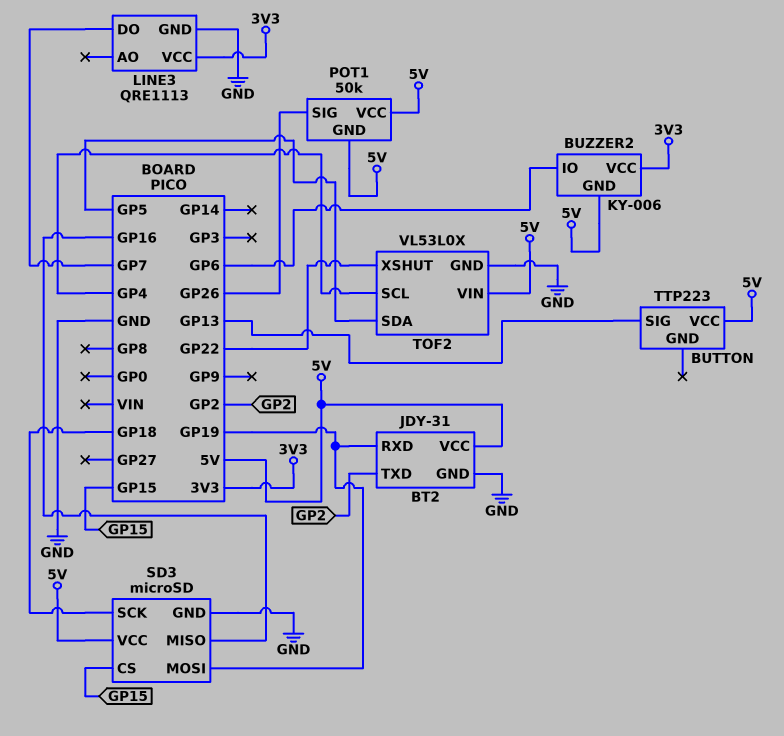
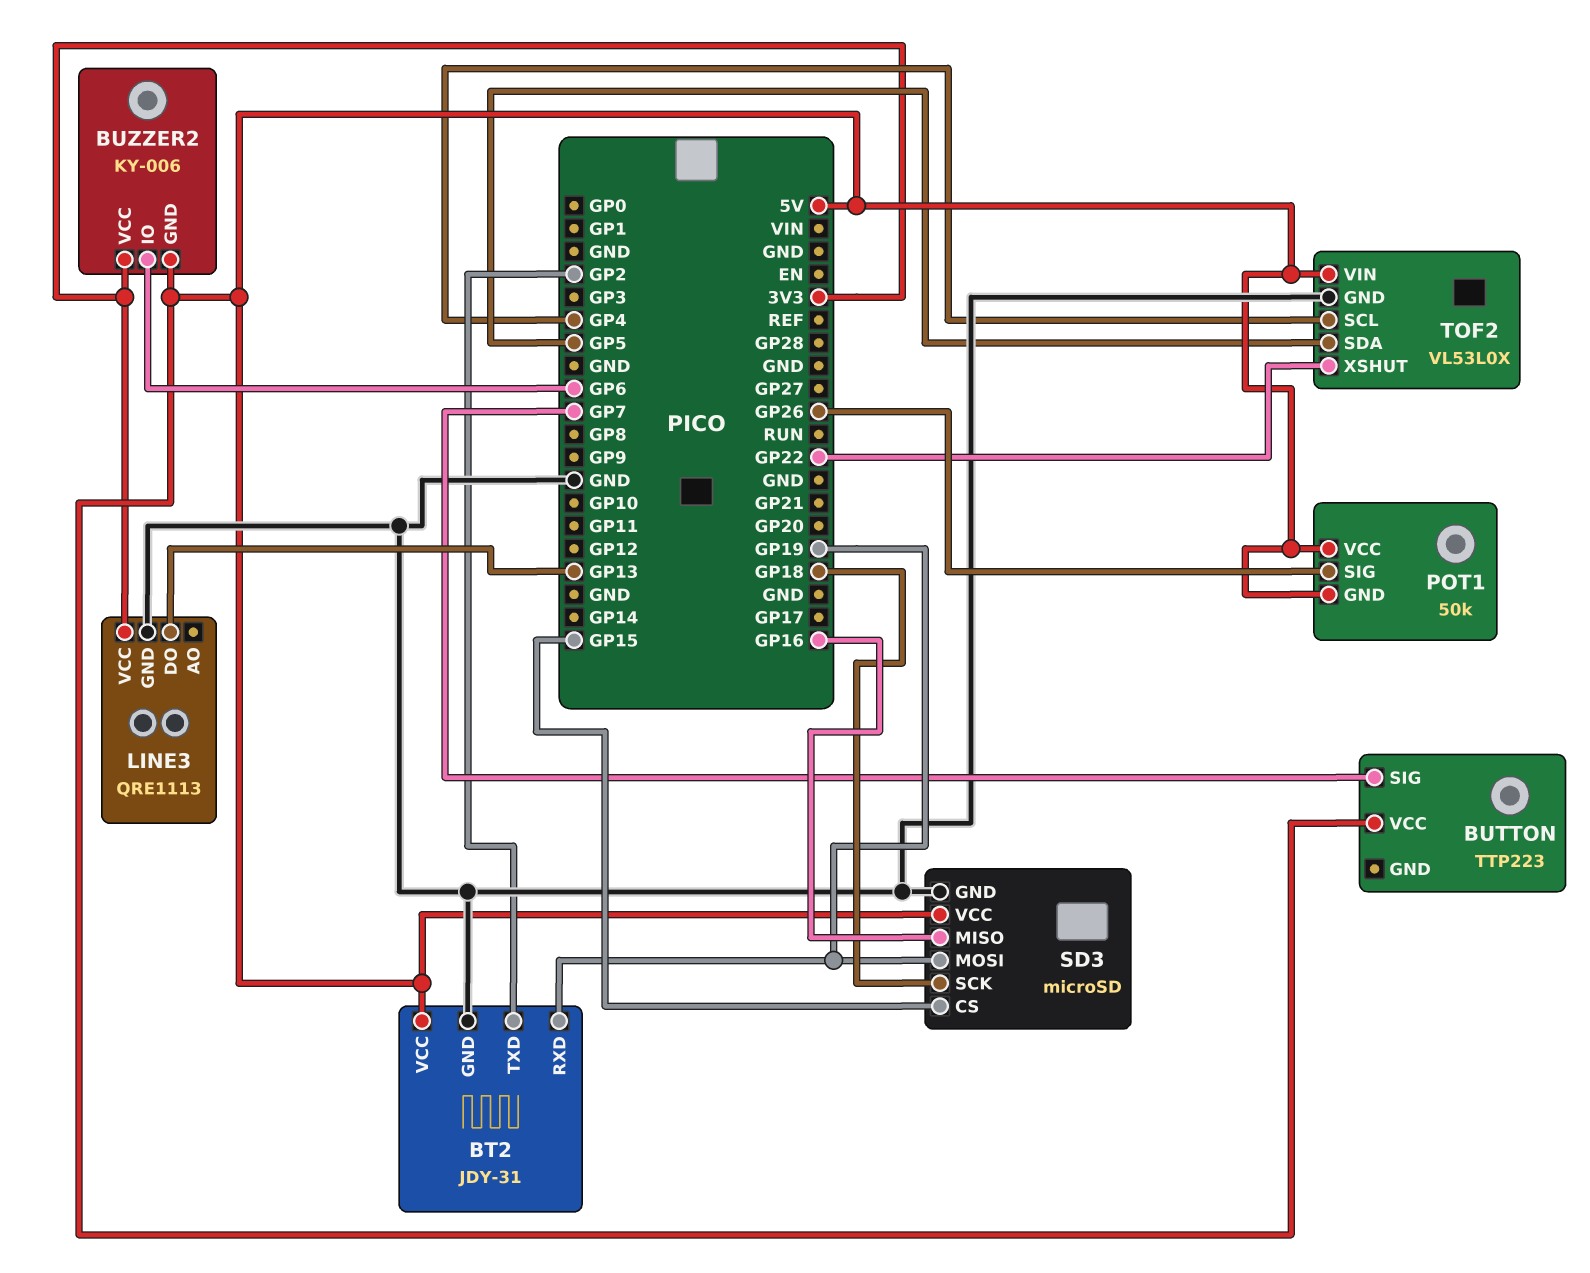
BUTTON pin SIG: GP13 -> GP7
LINE3 pin DO: GP7 -> GP13

